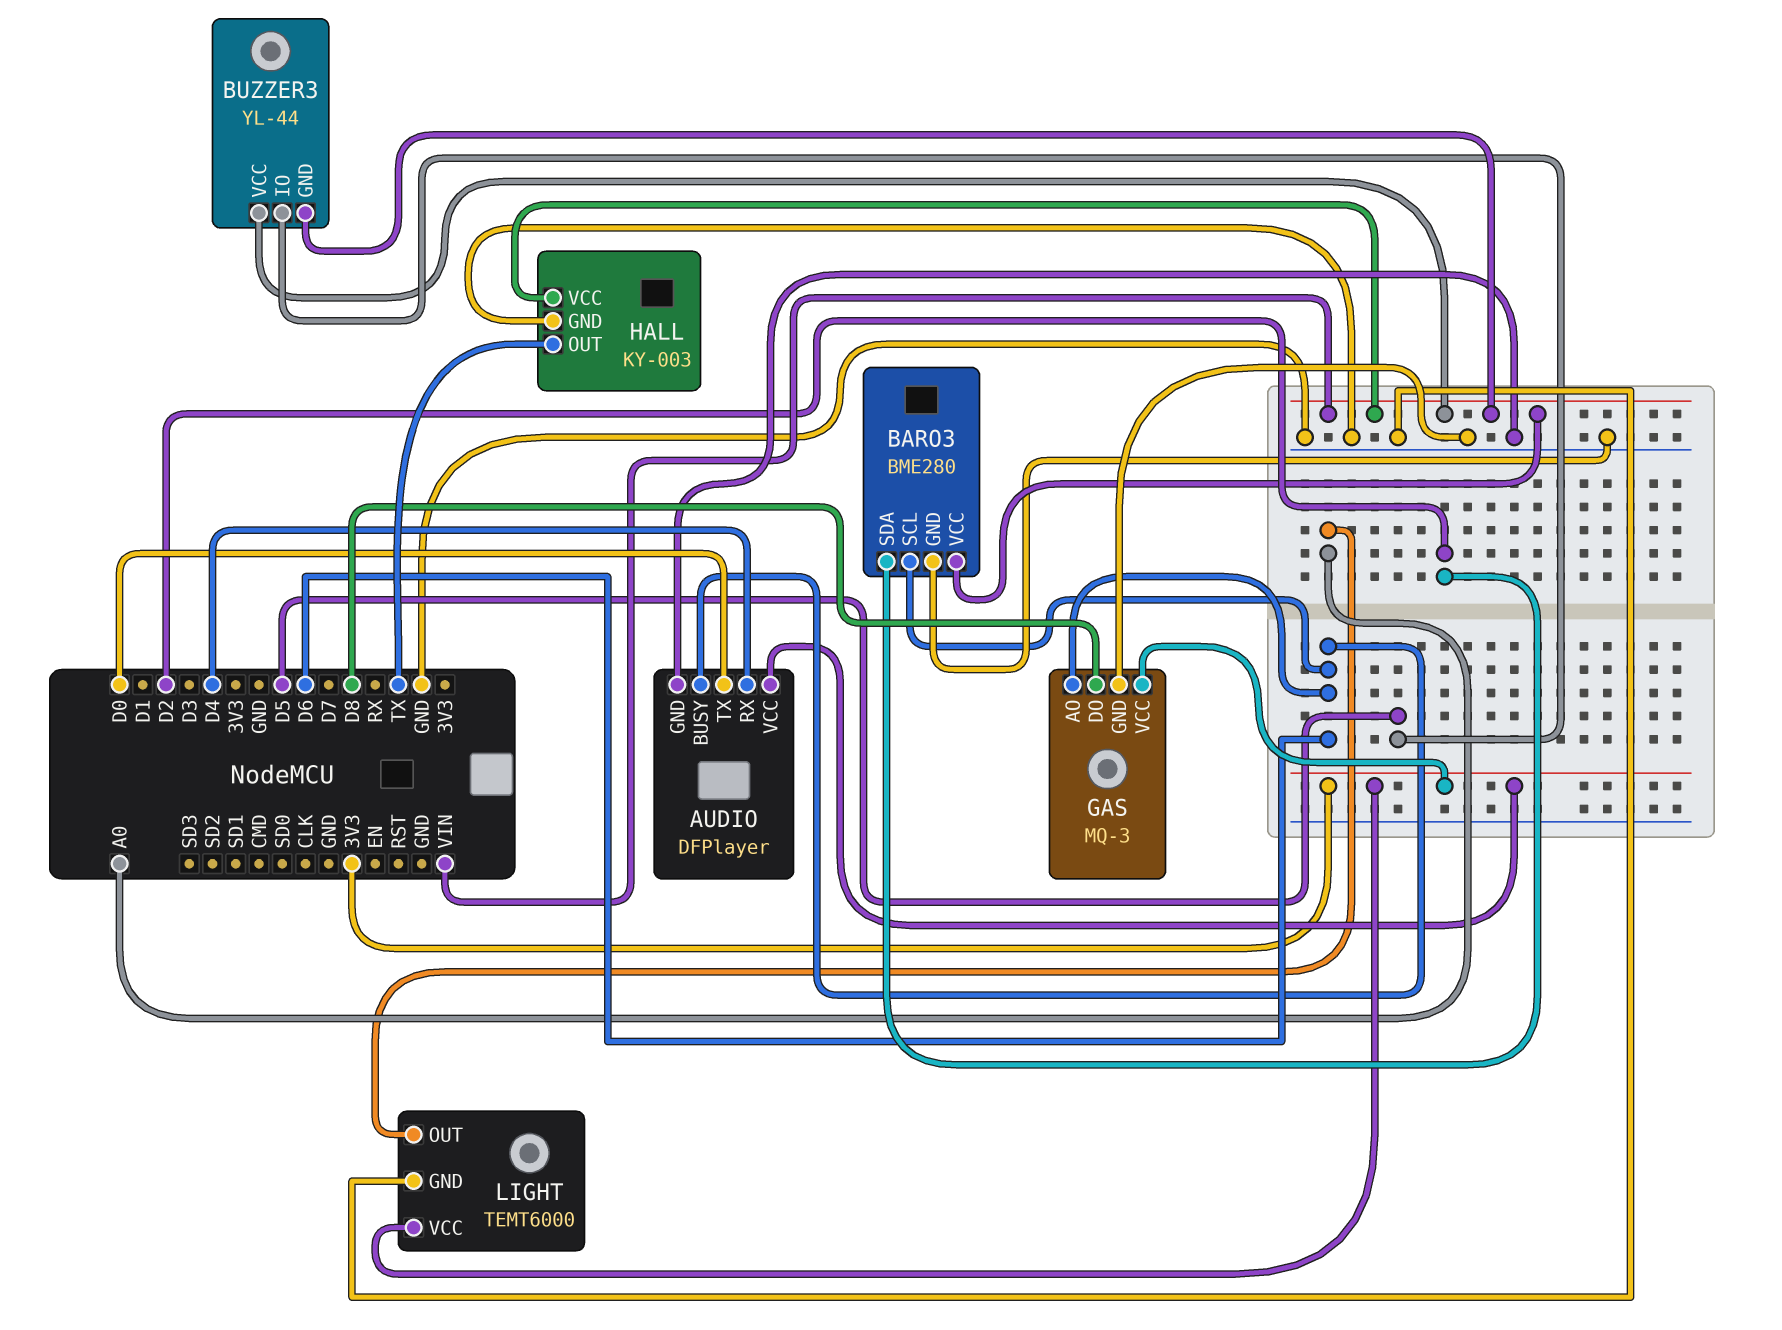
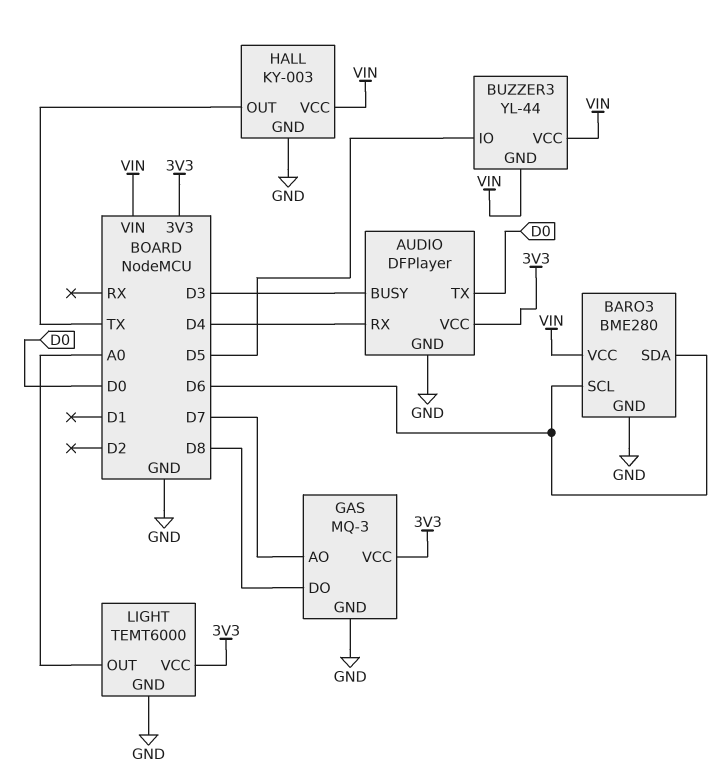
AUDIO pin BUSY: D6 -> D3
BARO3 pin SDA: D2 -> D6
GAS pin AO: D6 -> D7

